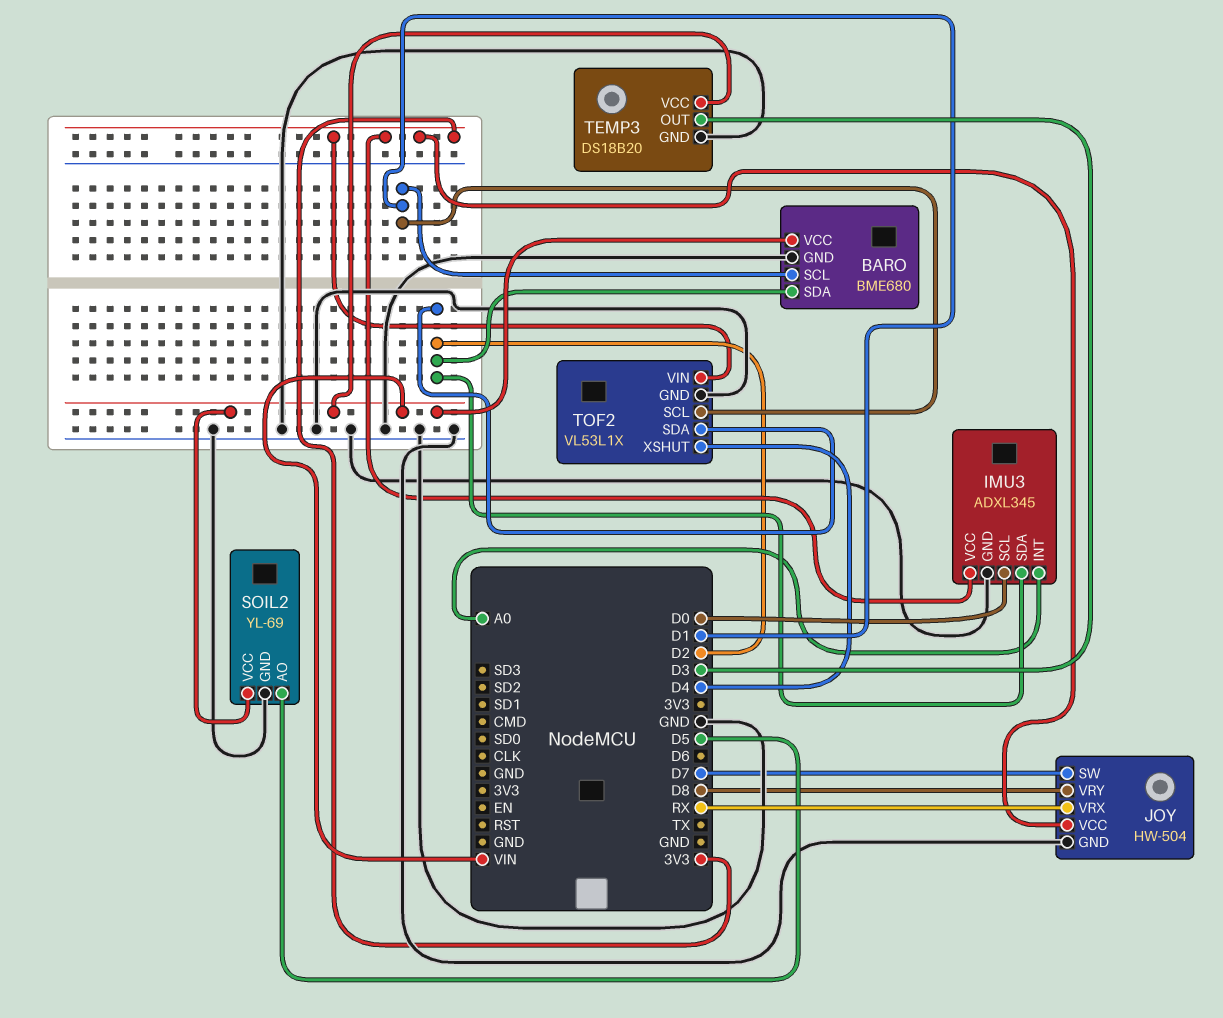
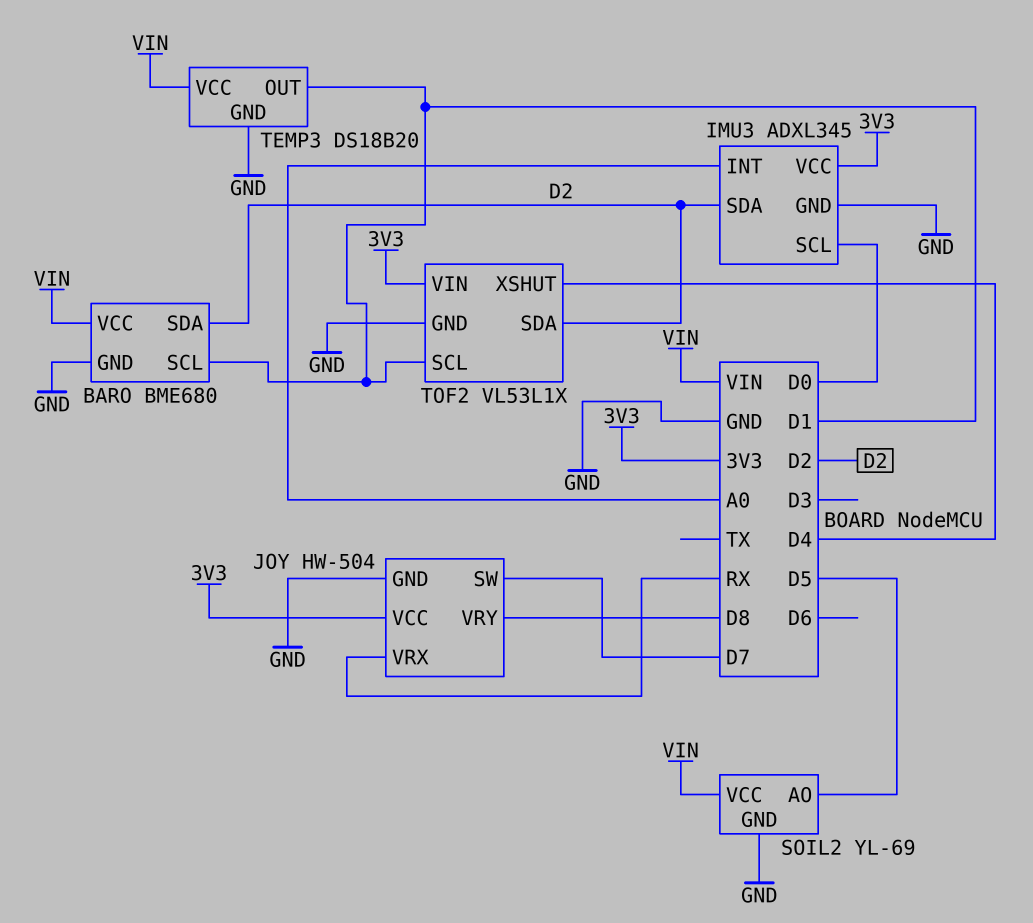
TEMP3 pin OUT: D3 -> D1

